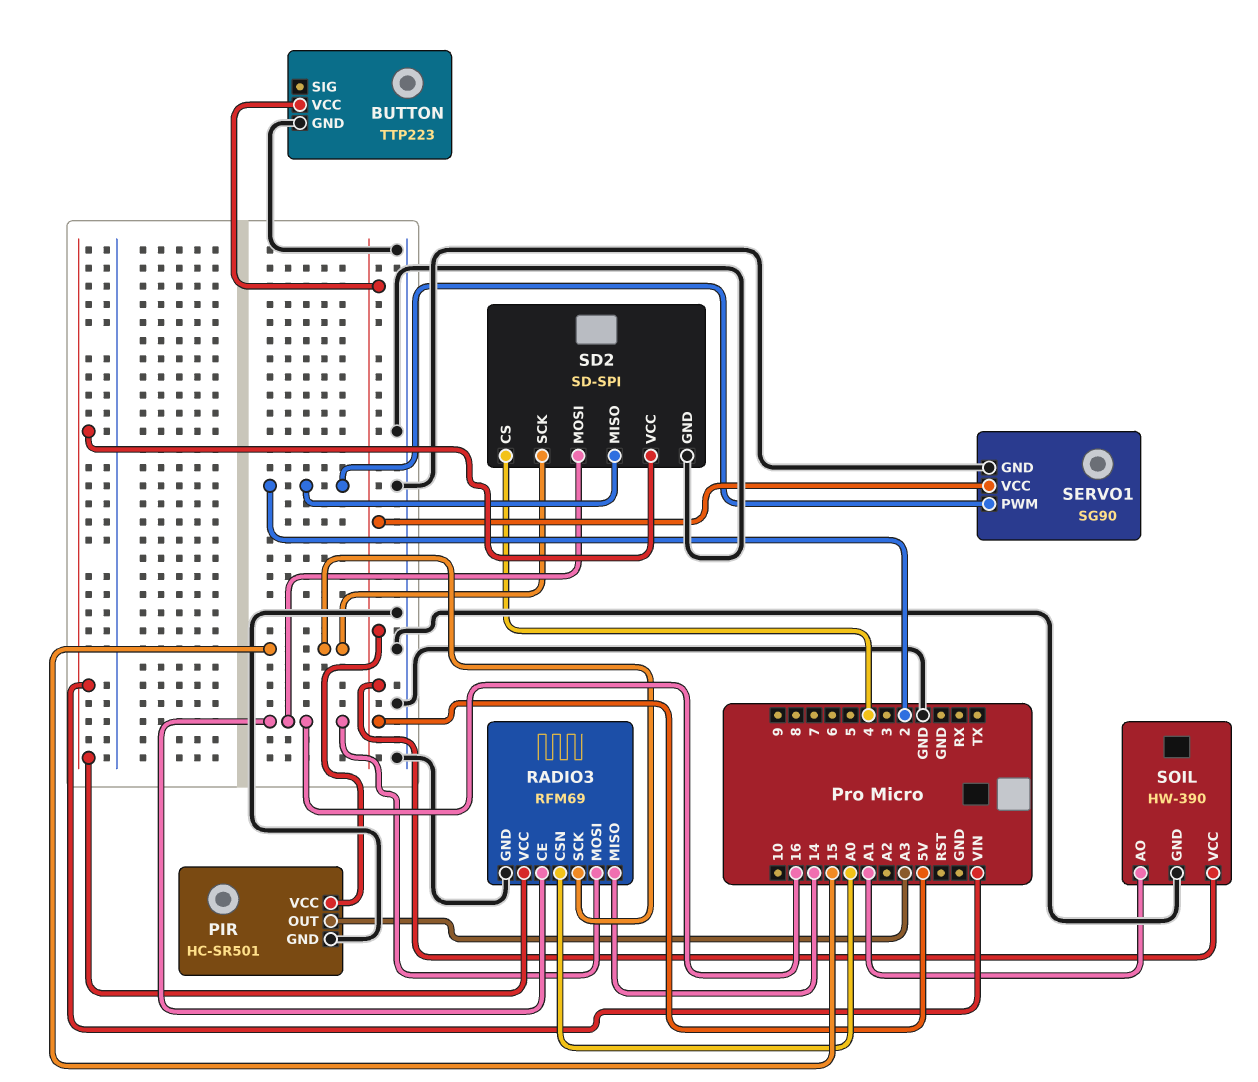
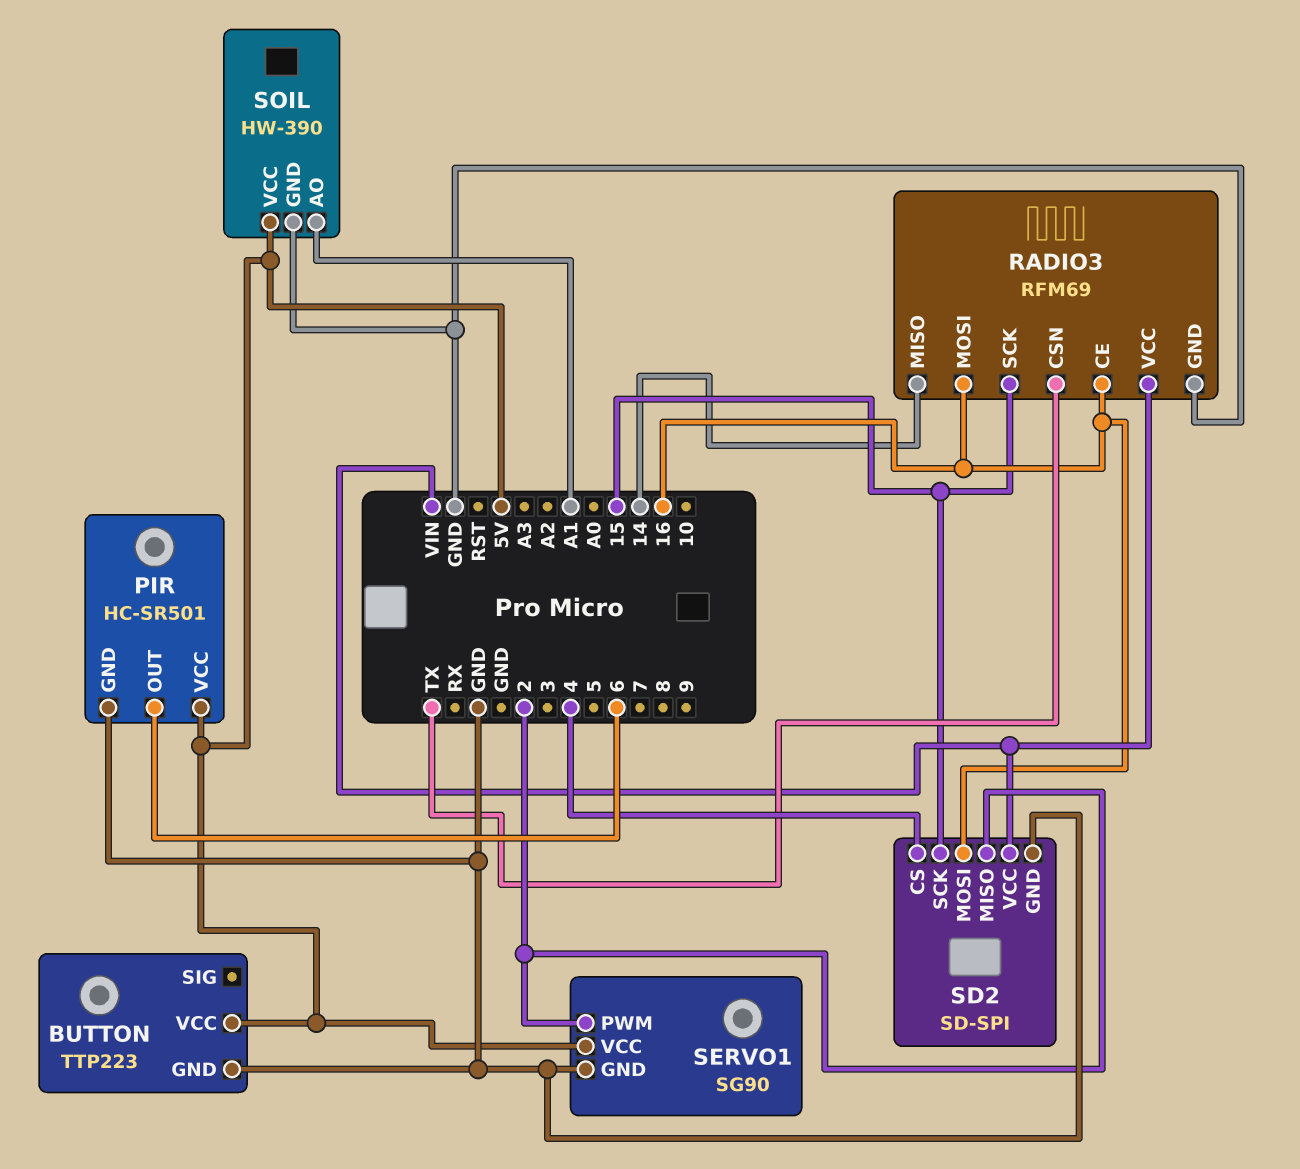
PIR pin OUT: A3 -> 6
RADIO3 pin CSN: A0 -> TX

